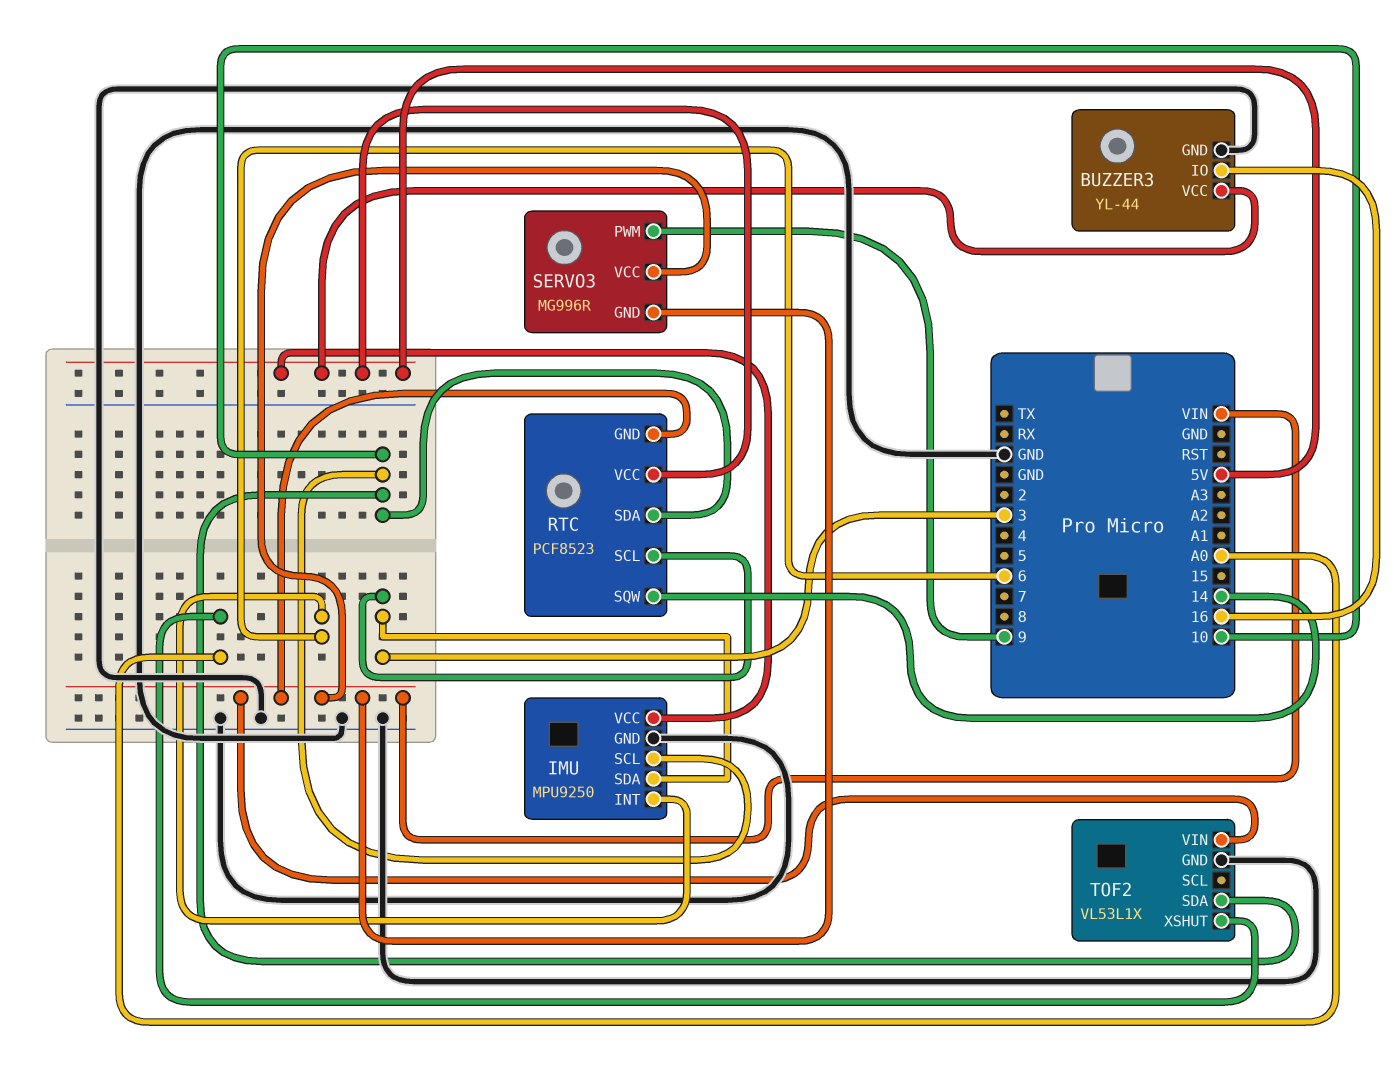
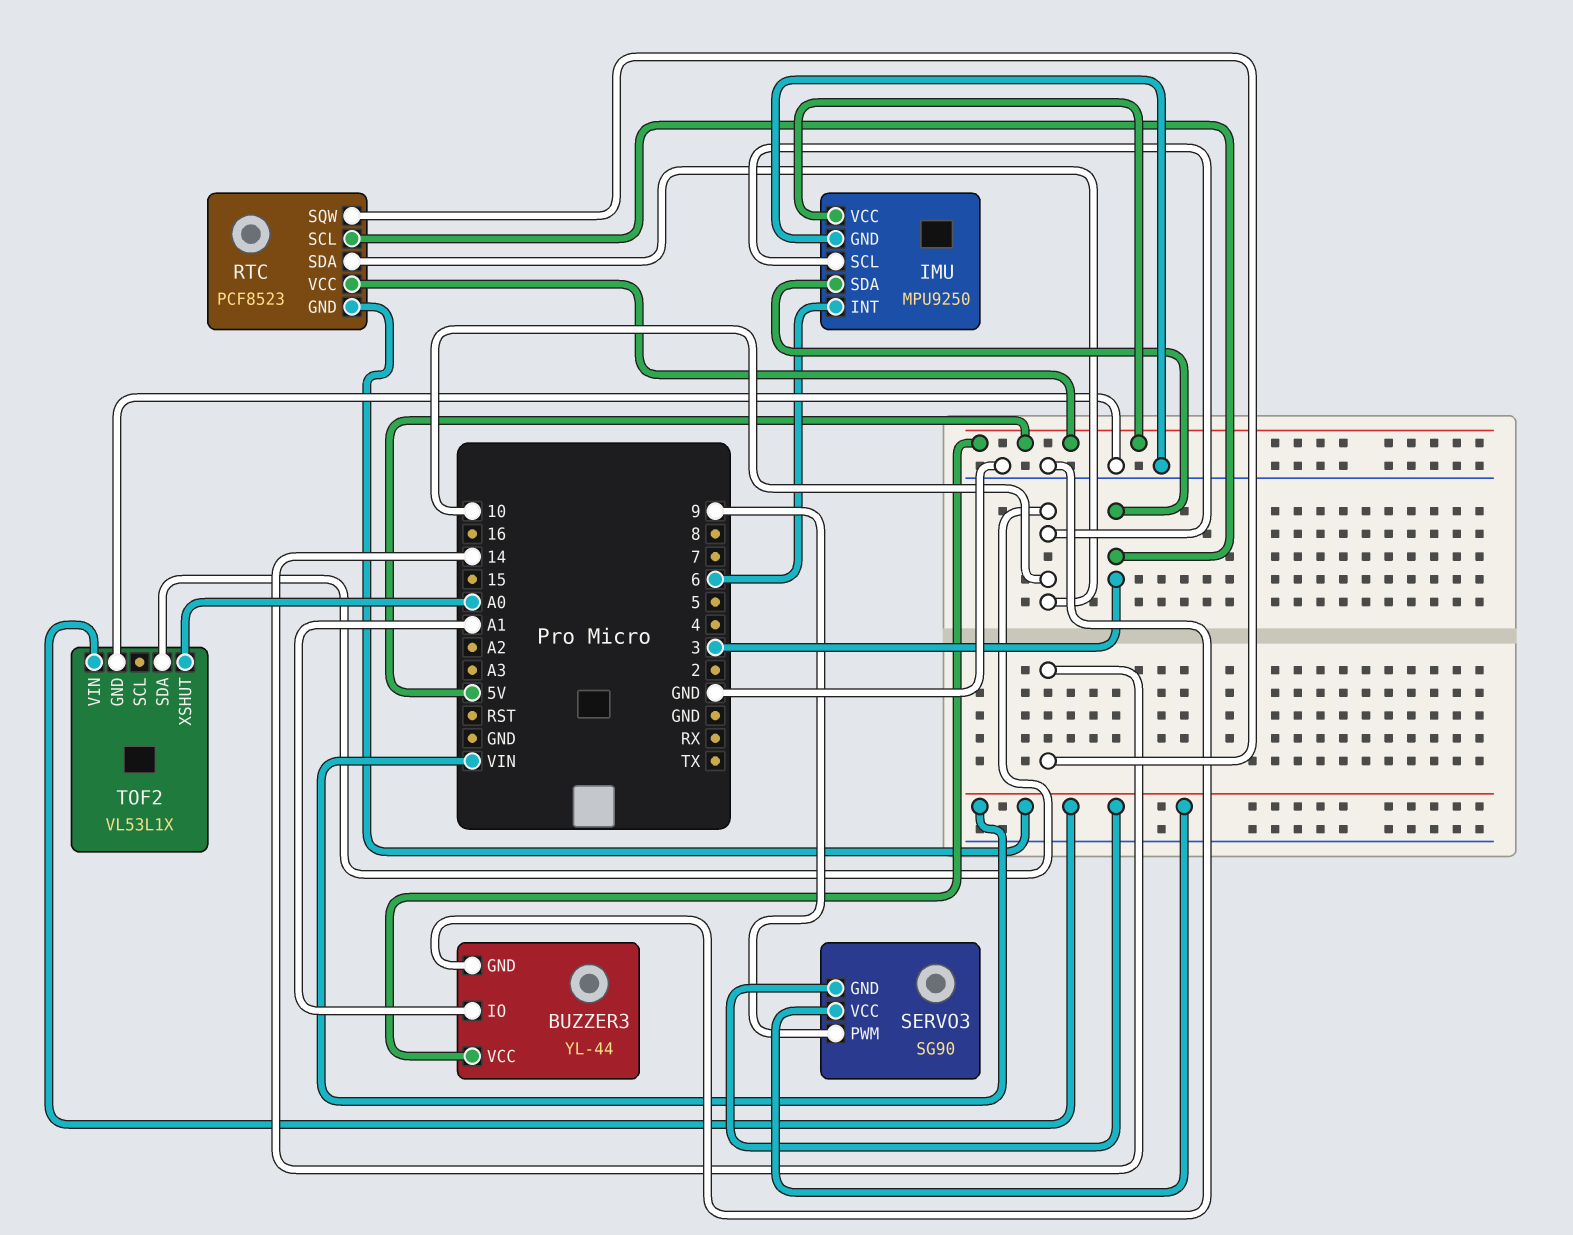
BUZZER3 pin IO: 16 -> A1
SERVO3: MG996R -> SG90

